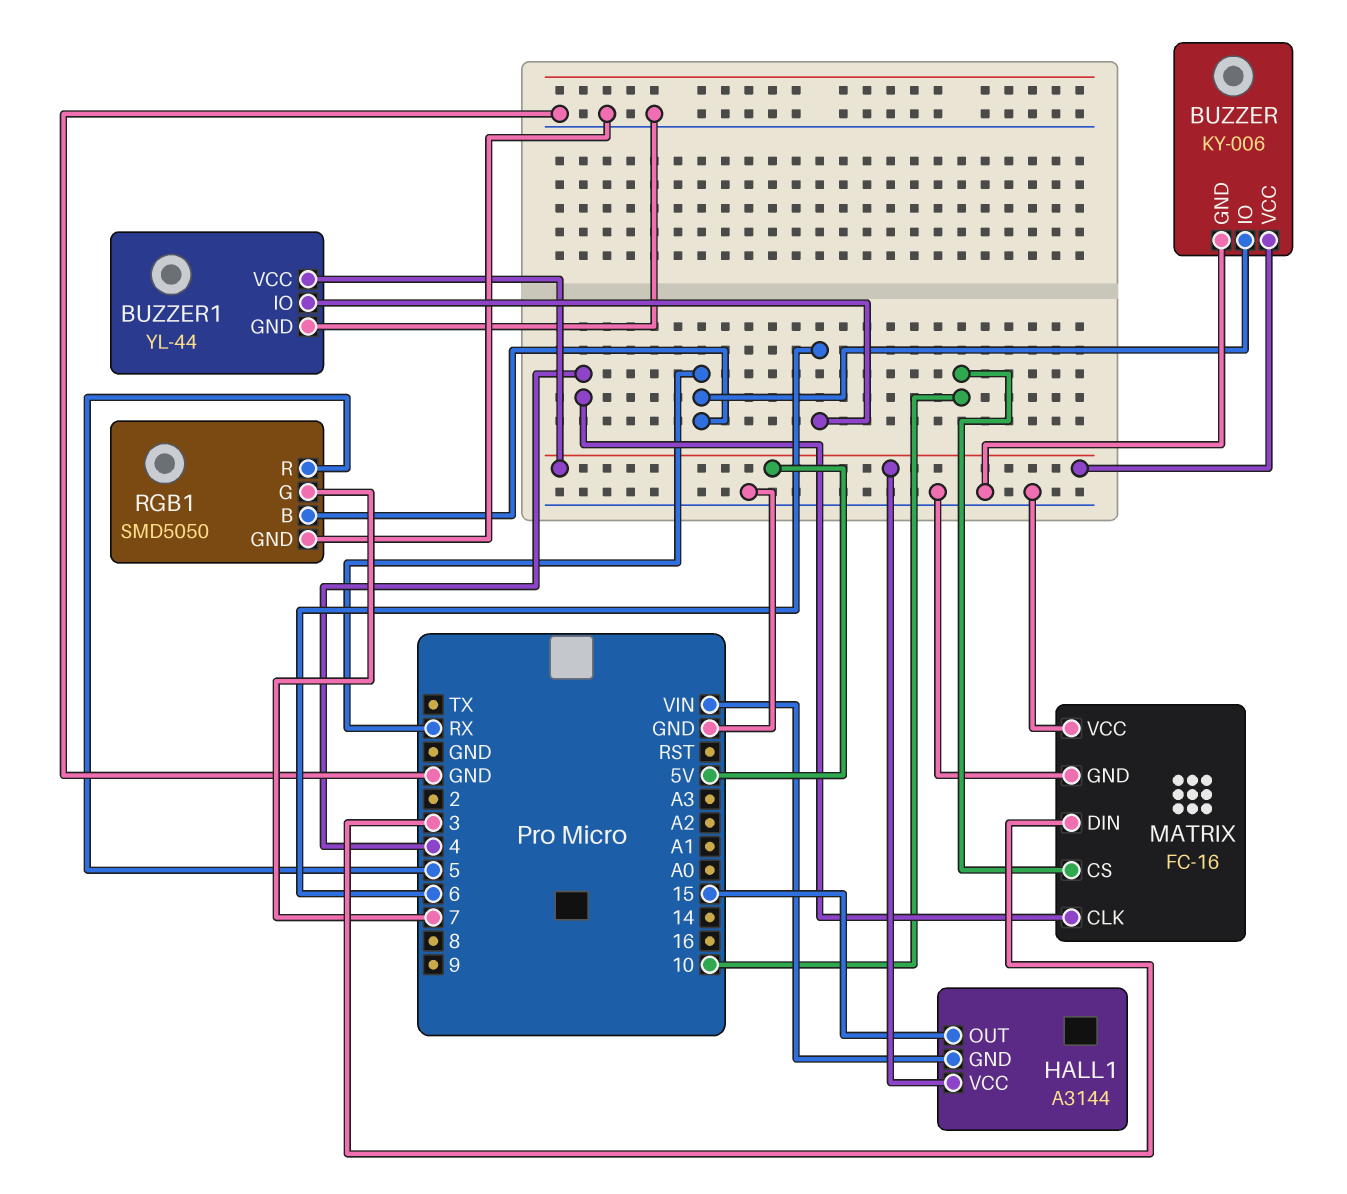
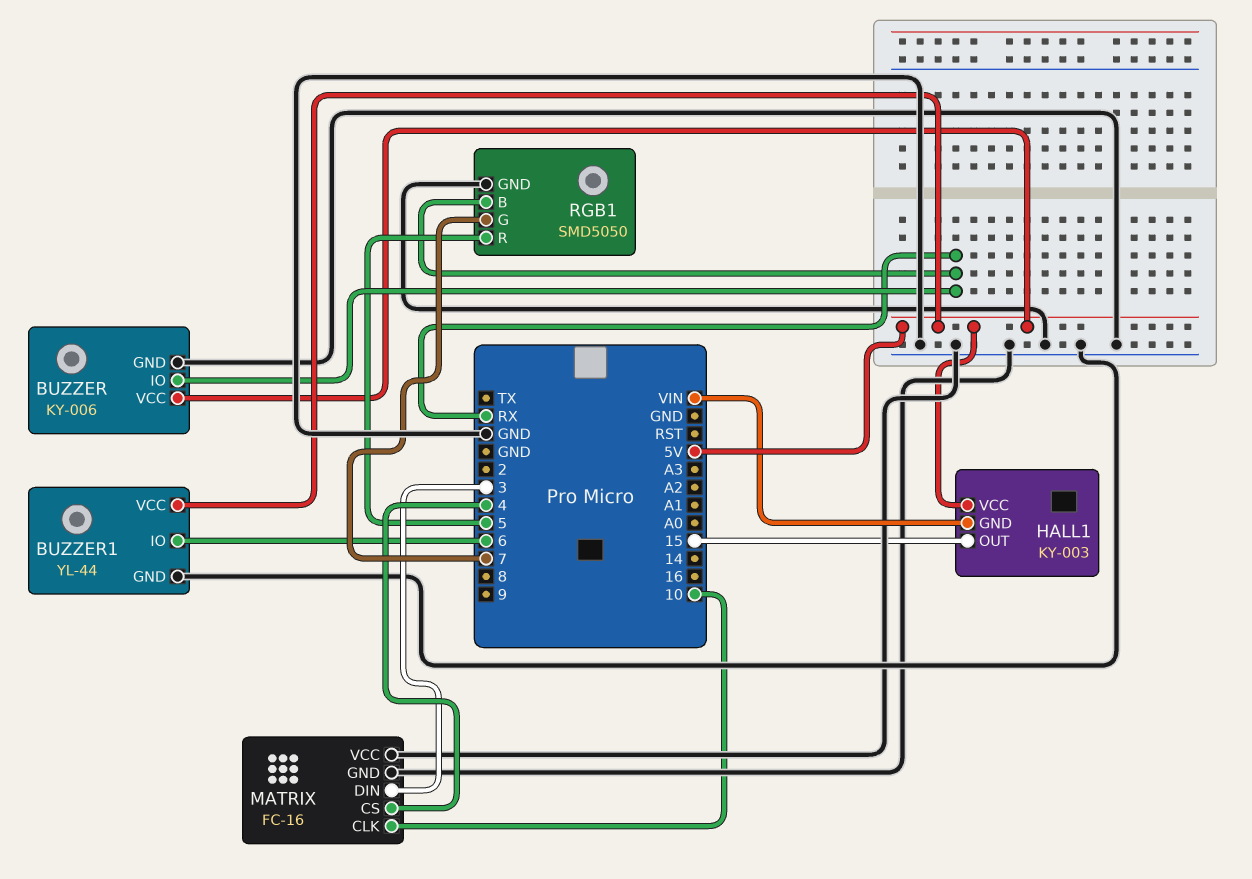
HALL1: A3144 -> KY-003
MATRIX pin CLK: 4 -> 10
MATRIX pin CS: 10 -> 4

